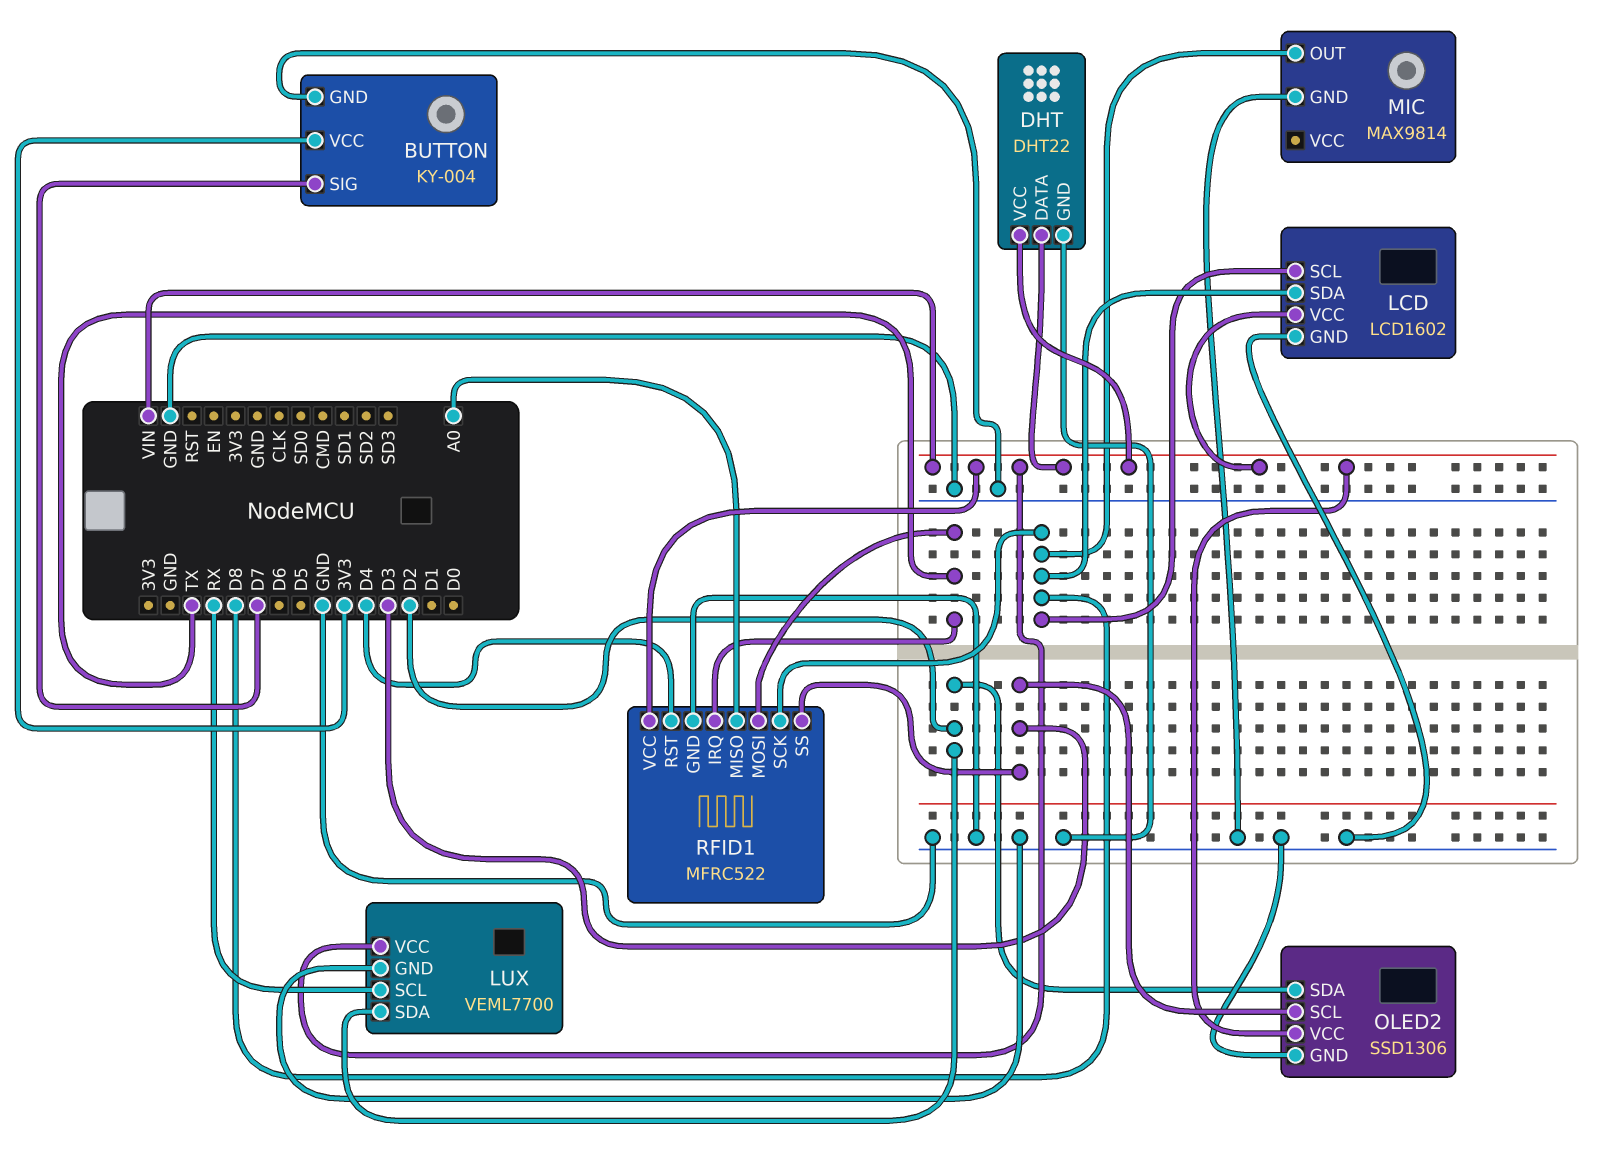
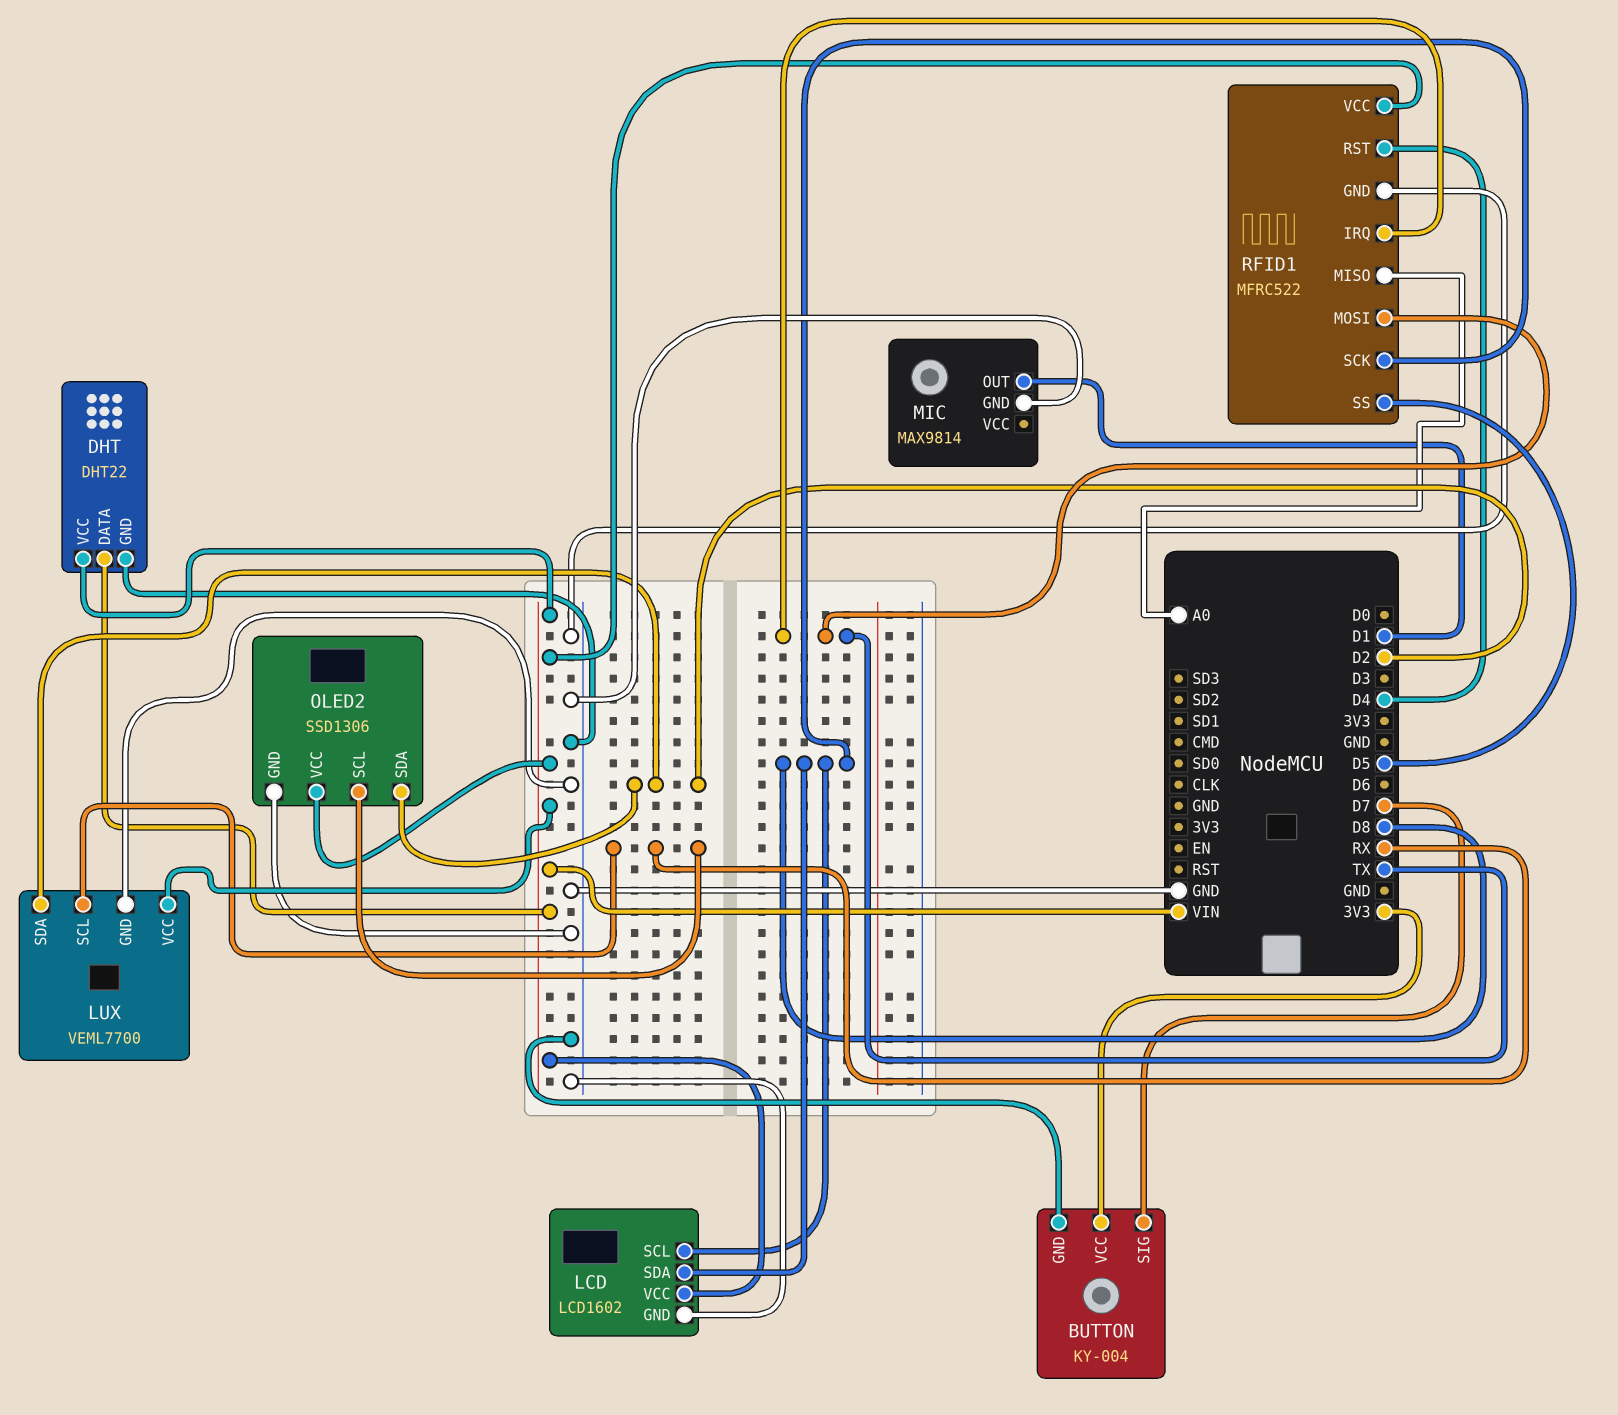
MIC pin OUT: D8 -> D1
OLED2 pin SCL: D3 -> RX
RFID1 pin SS: D3 -> D5

